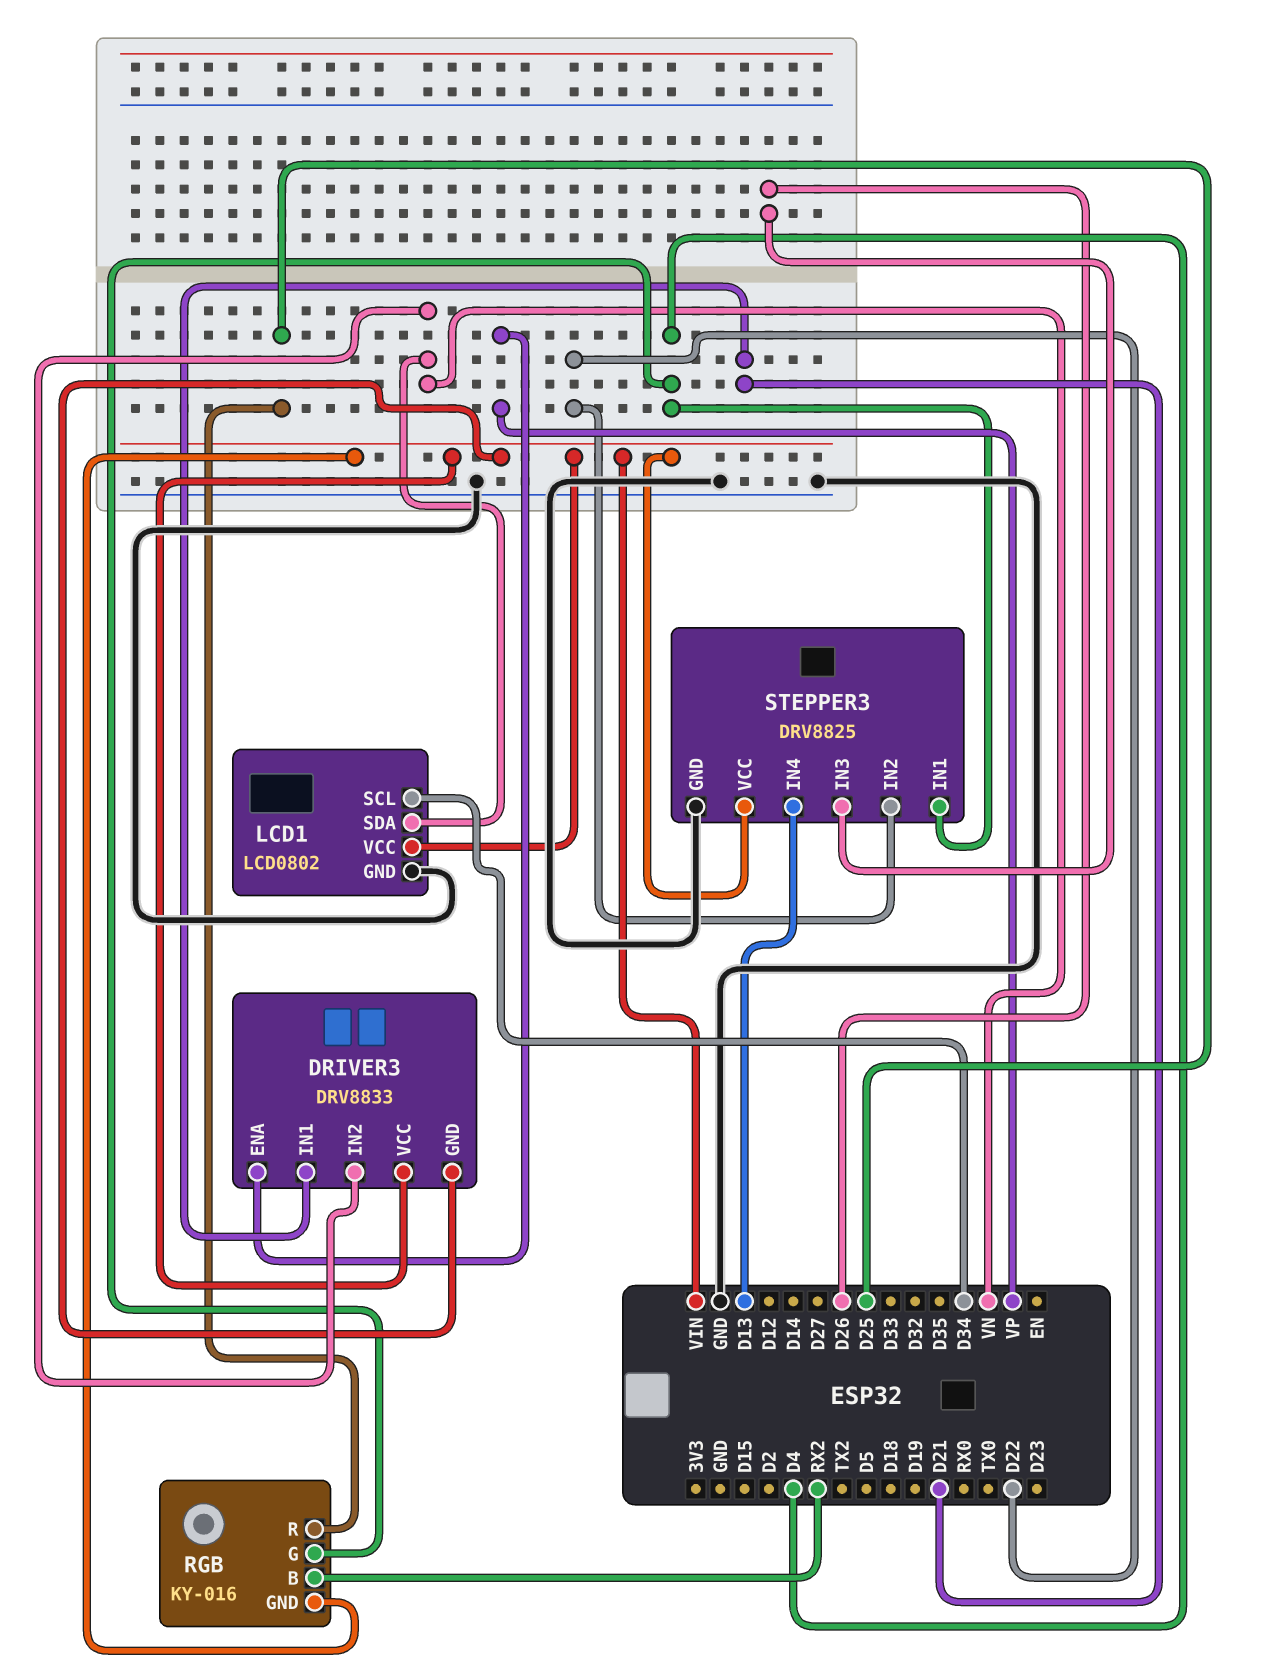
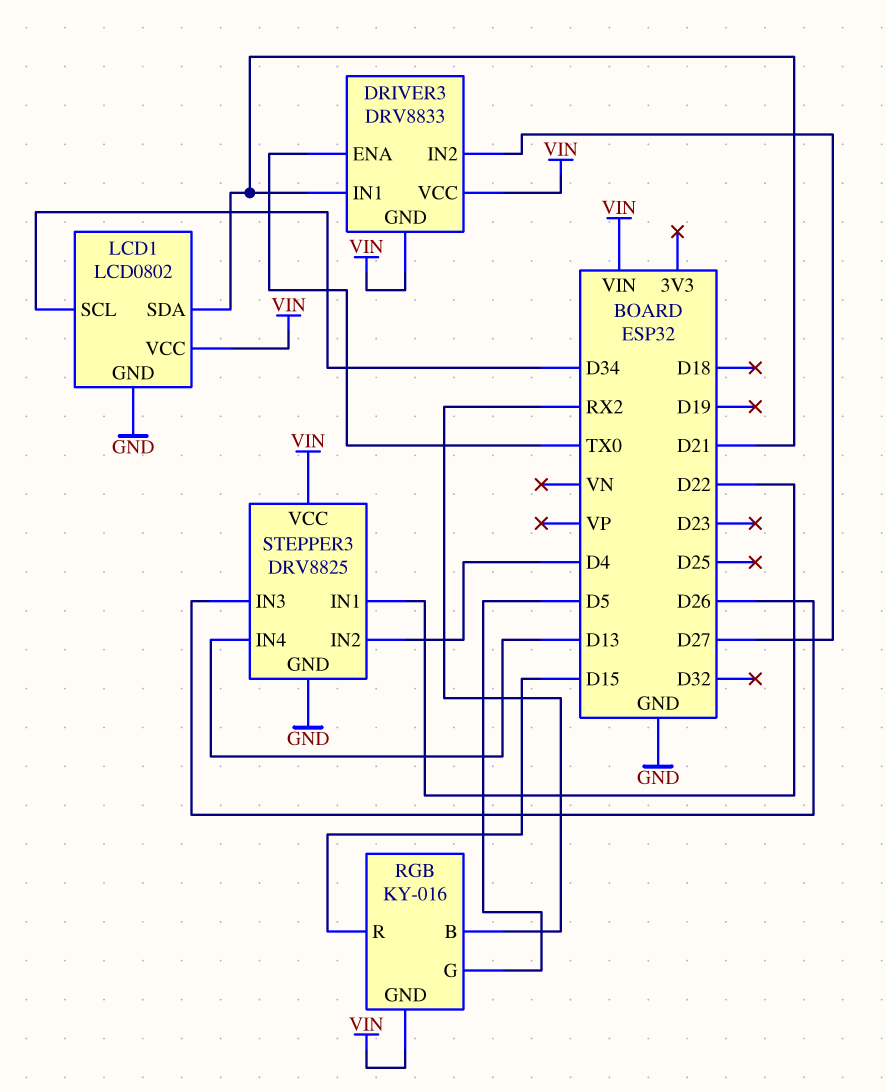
DRIVER3 pin ENA: VP -> TX0
DRIVER3 pin IN2: VN -> D27
LCD1 pin SDA: VN -> D21
RGB pin G: D4 -> D5
RGB pin R: D25 -> D15
STEPPER3 pin IN1: D4 -> D22
STEPPER3 pin IN2: D22 -> D4

